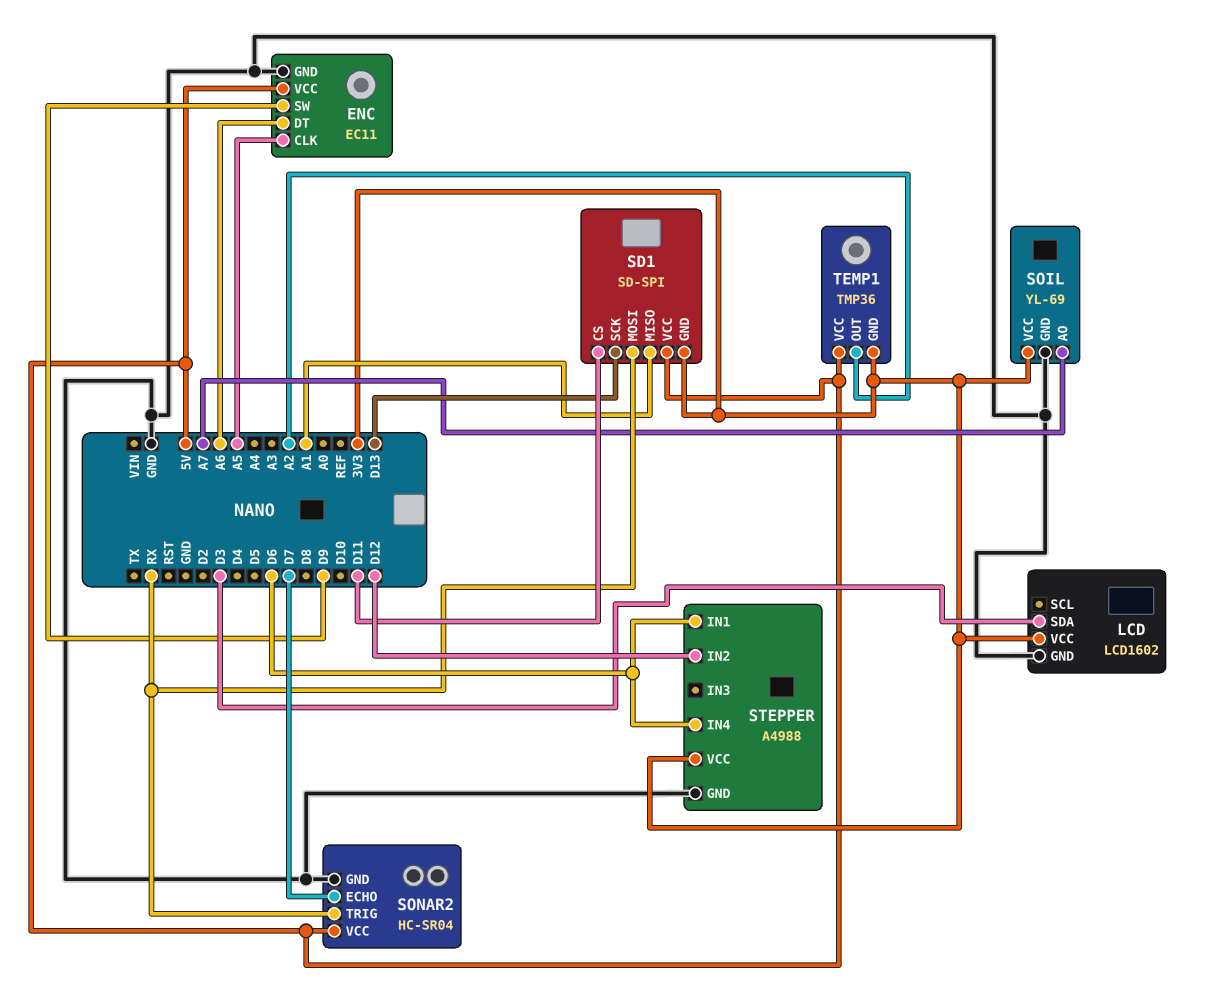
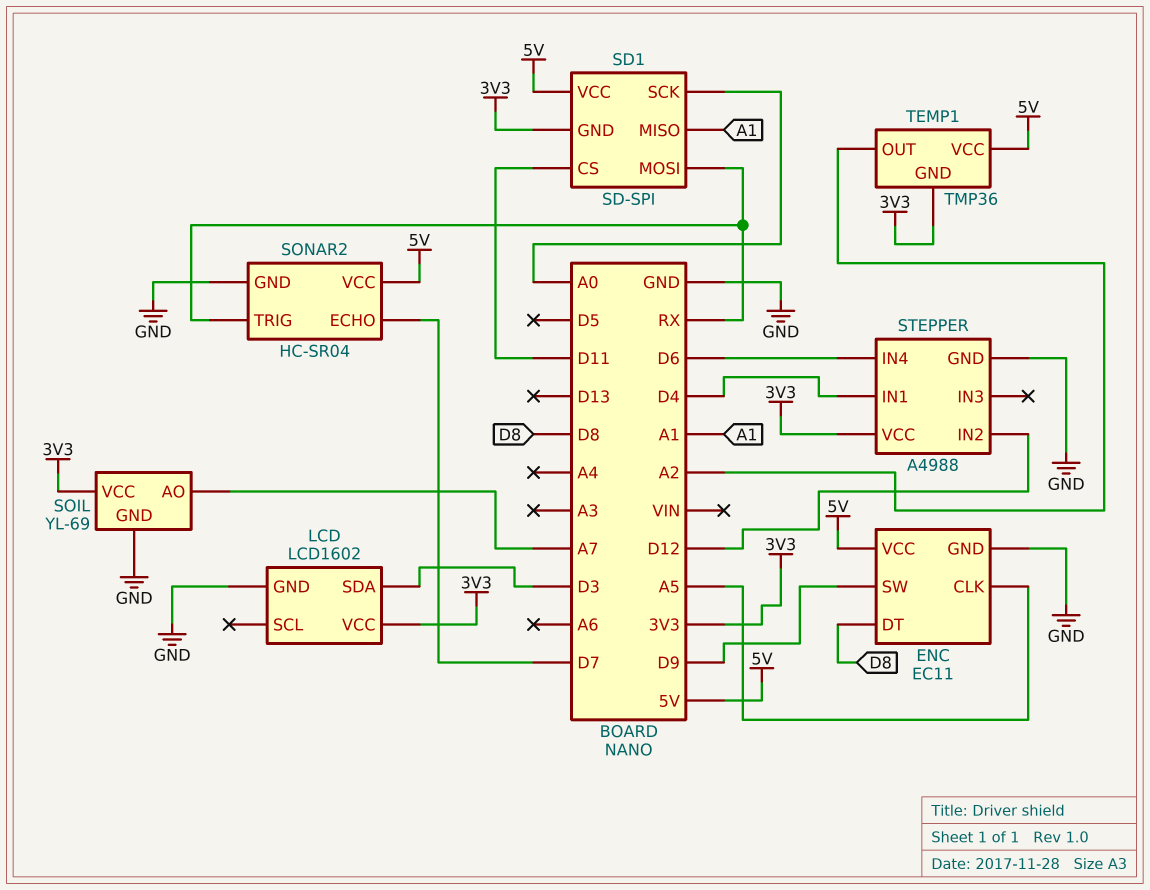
ENC pin DT: A6 -> D8
SD1 pin SCK: D13 -> A0
STEPPER pin IN1: D6 -> D4

